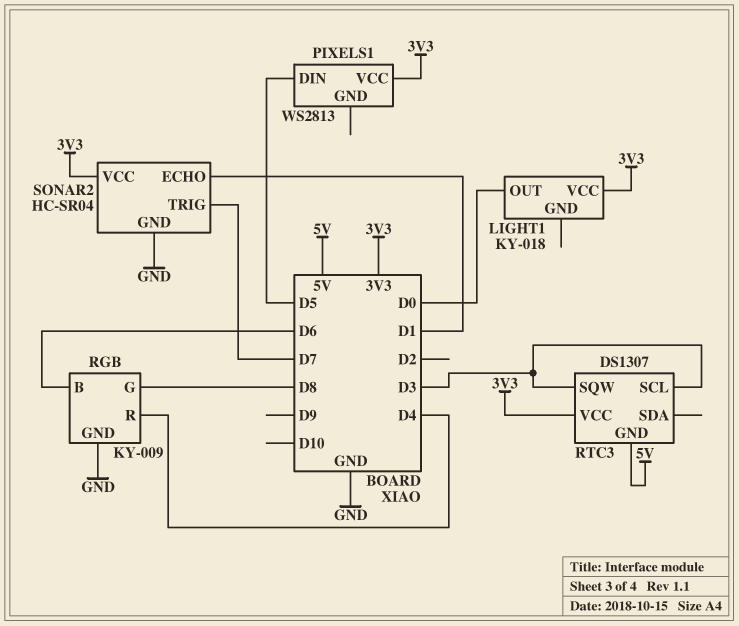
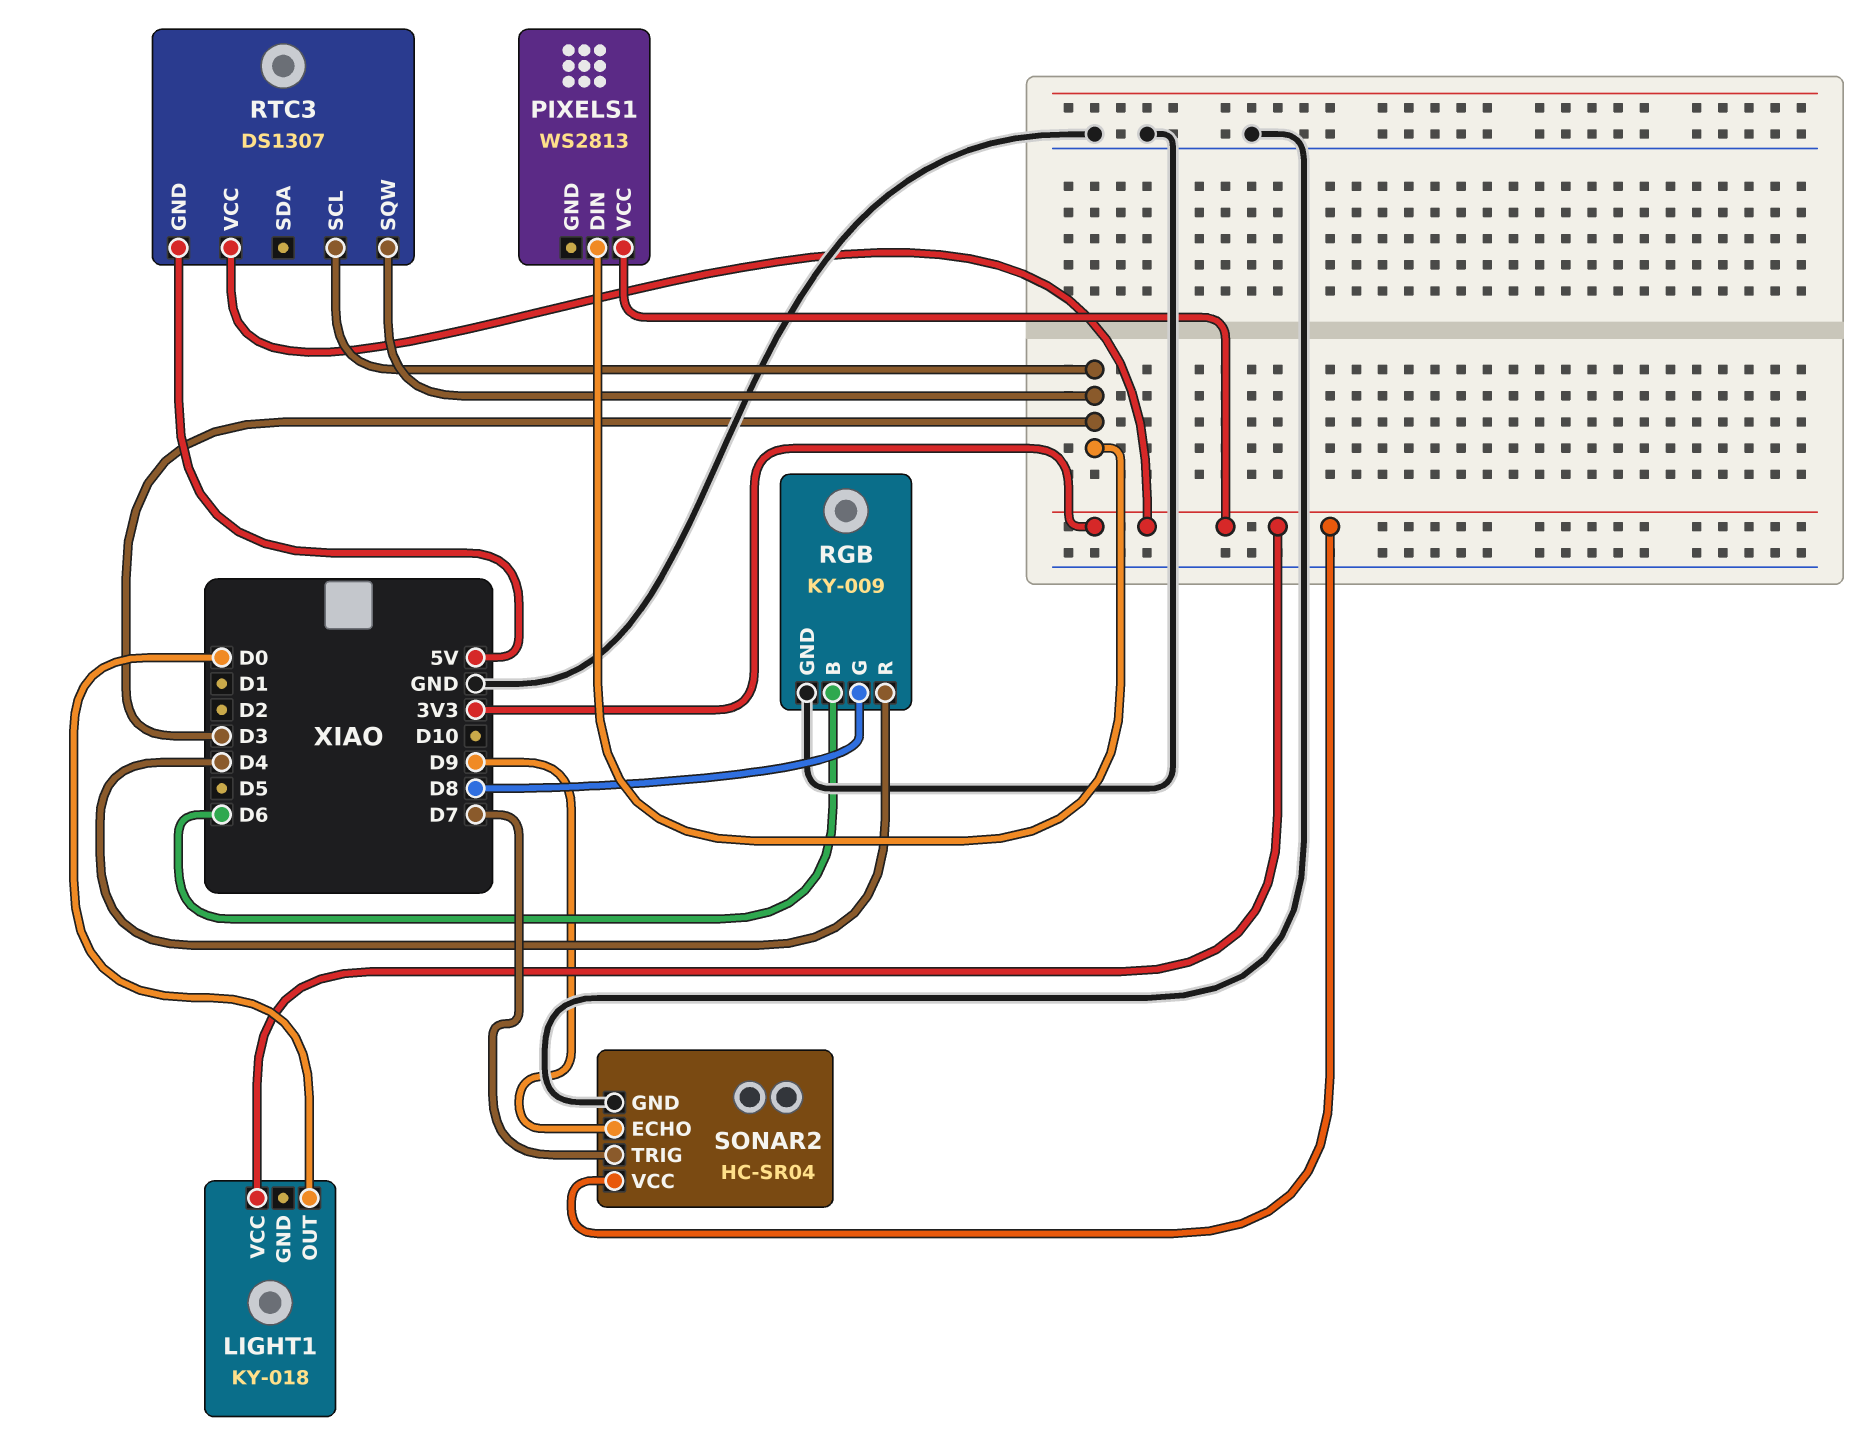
PIXELS1 pin DIN: D5 -> D3
SONAR2 pin ECHO: D1 -> D9

